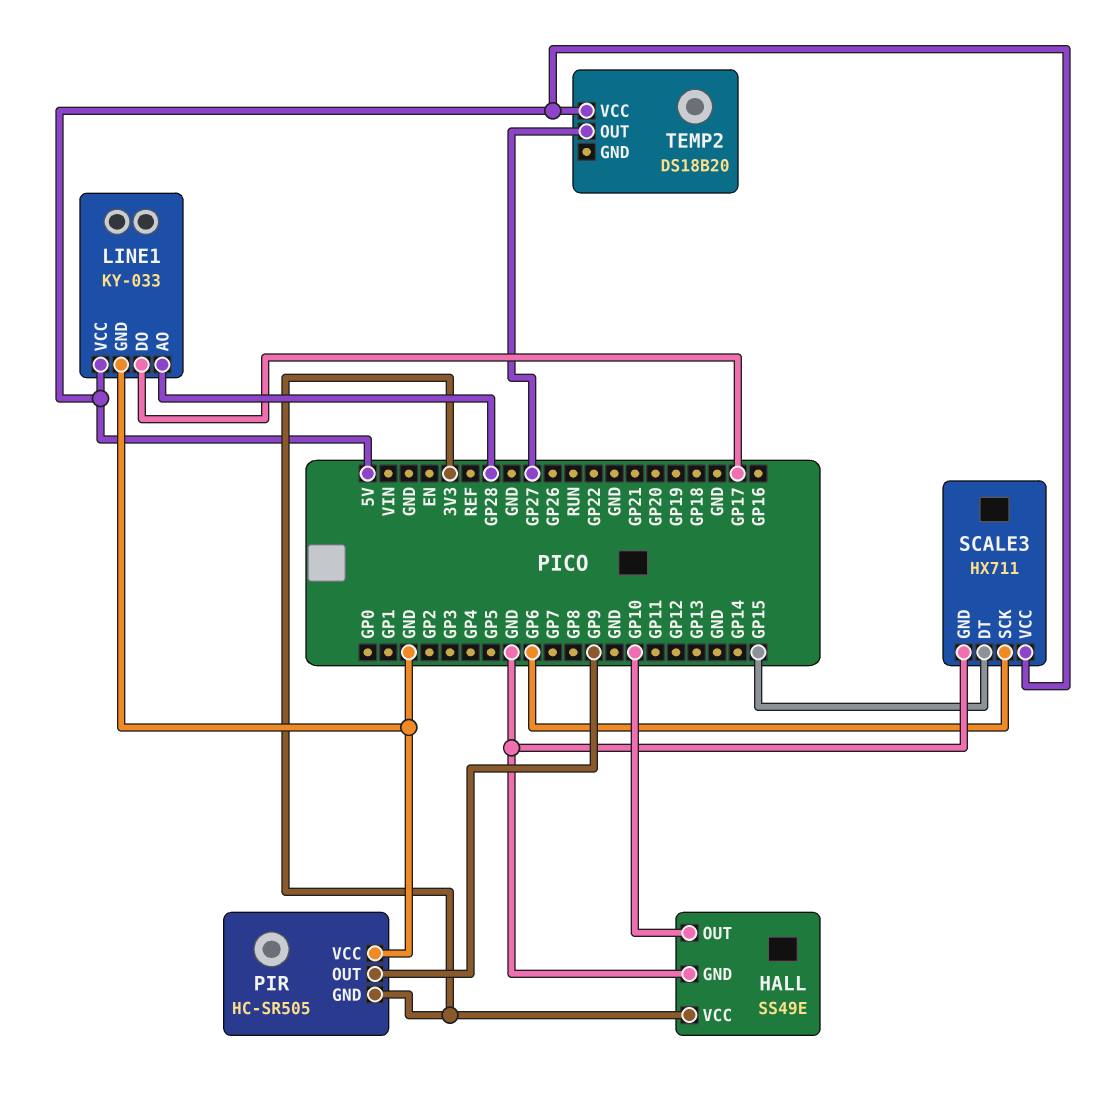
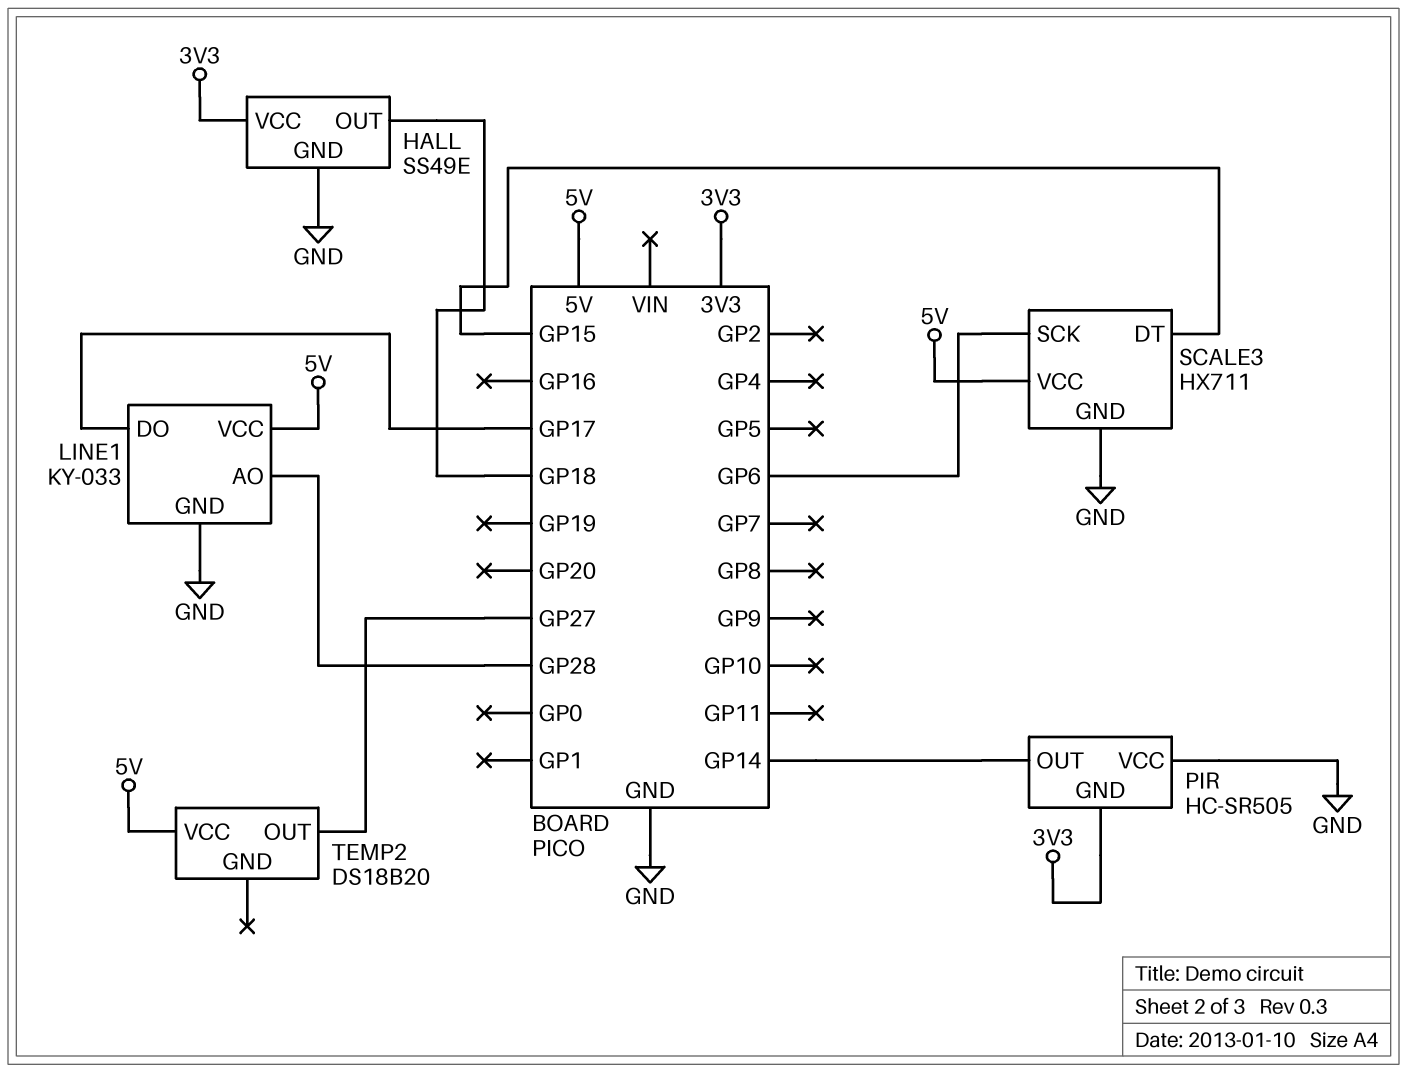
HALL pin OUT: GP10 -> GP18
PIR pin OUT: GP9 -> GP14

